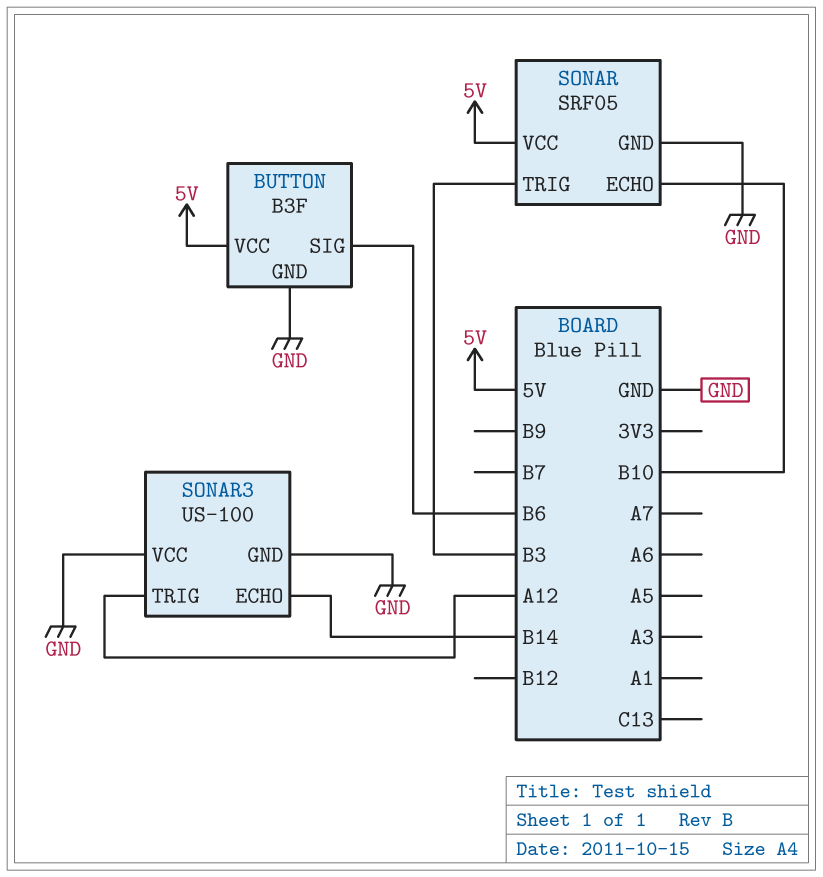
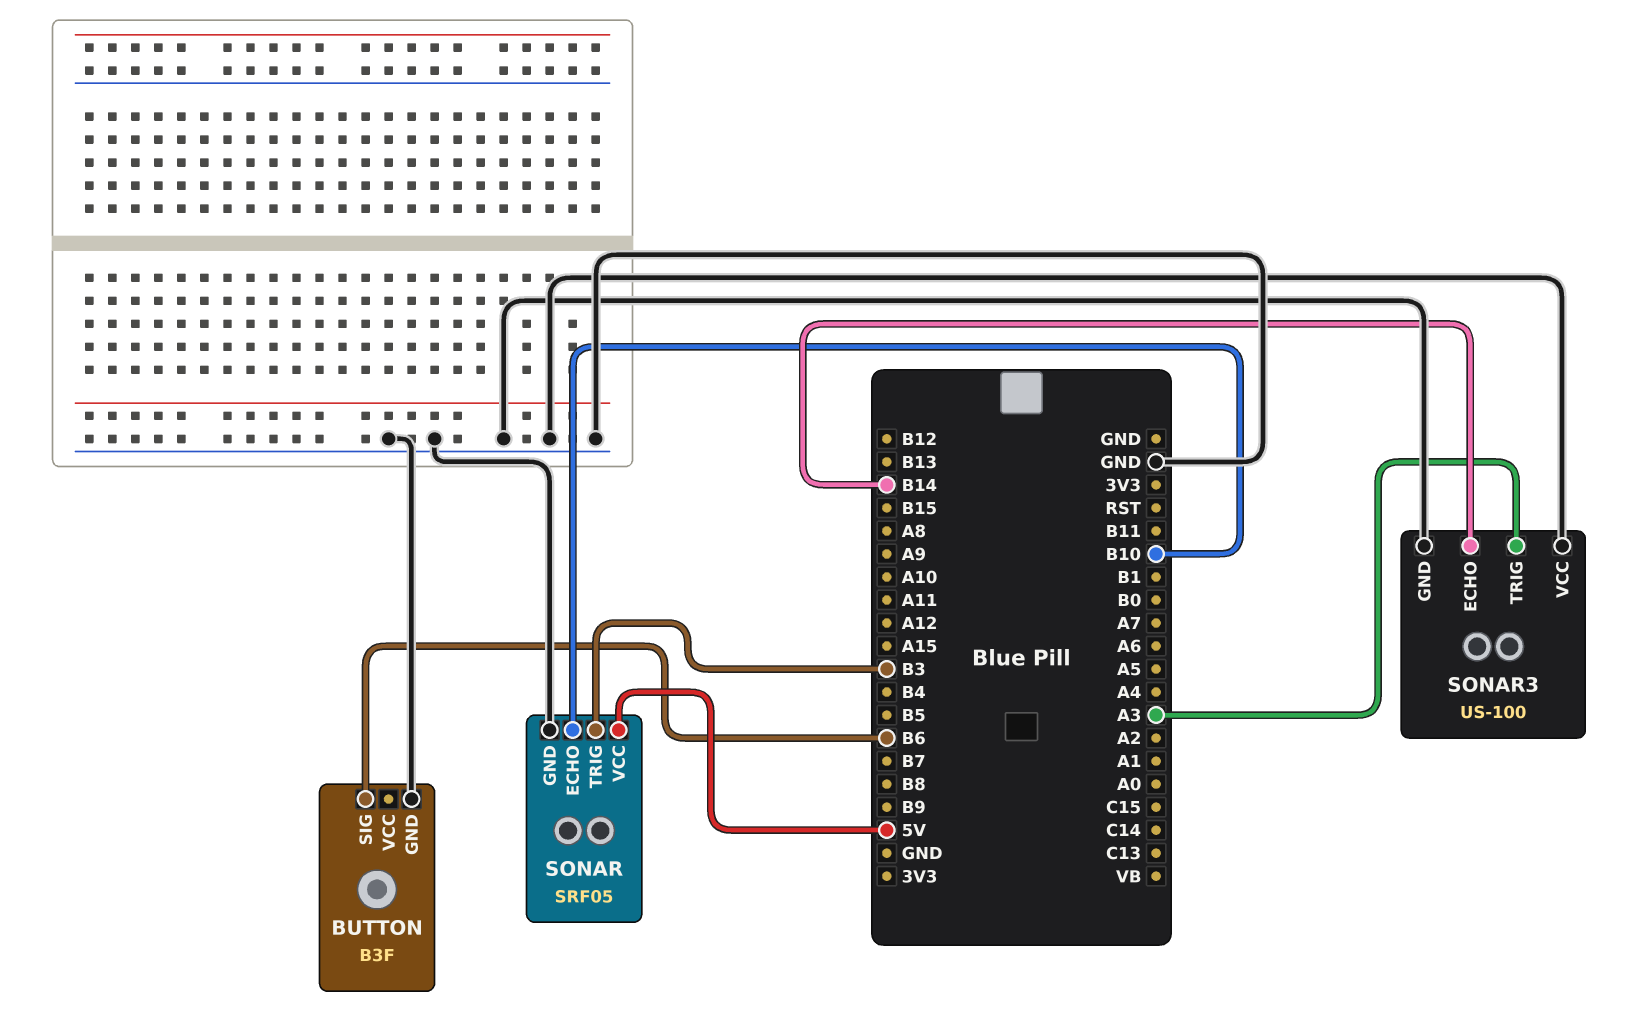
BUTTON pin VCC: 5V -> none
SONAR3 pin TRIG: A12 -> A3

